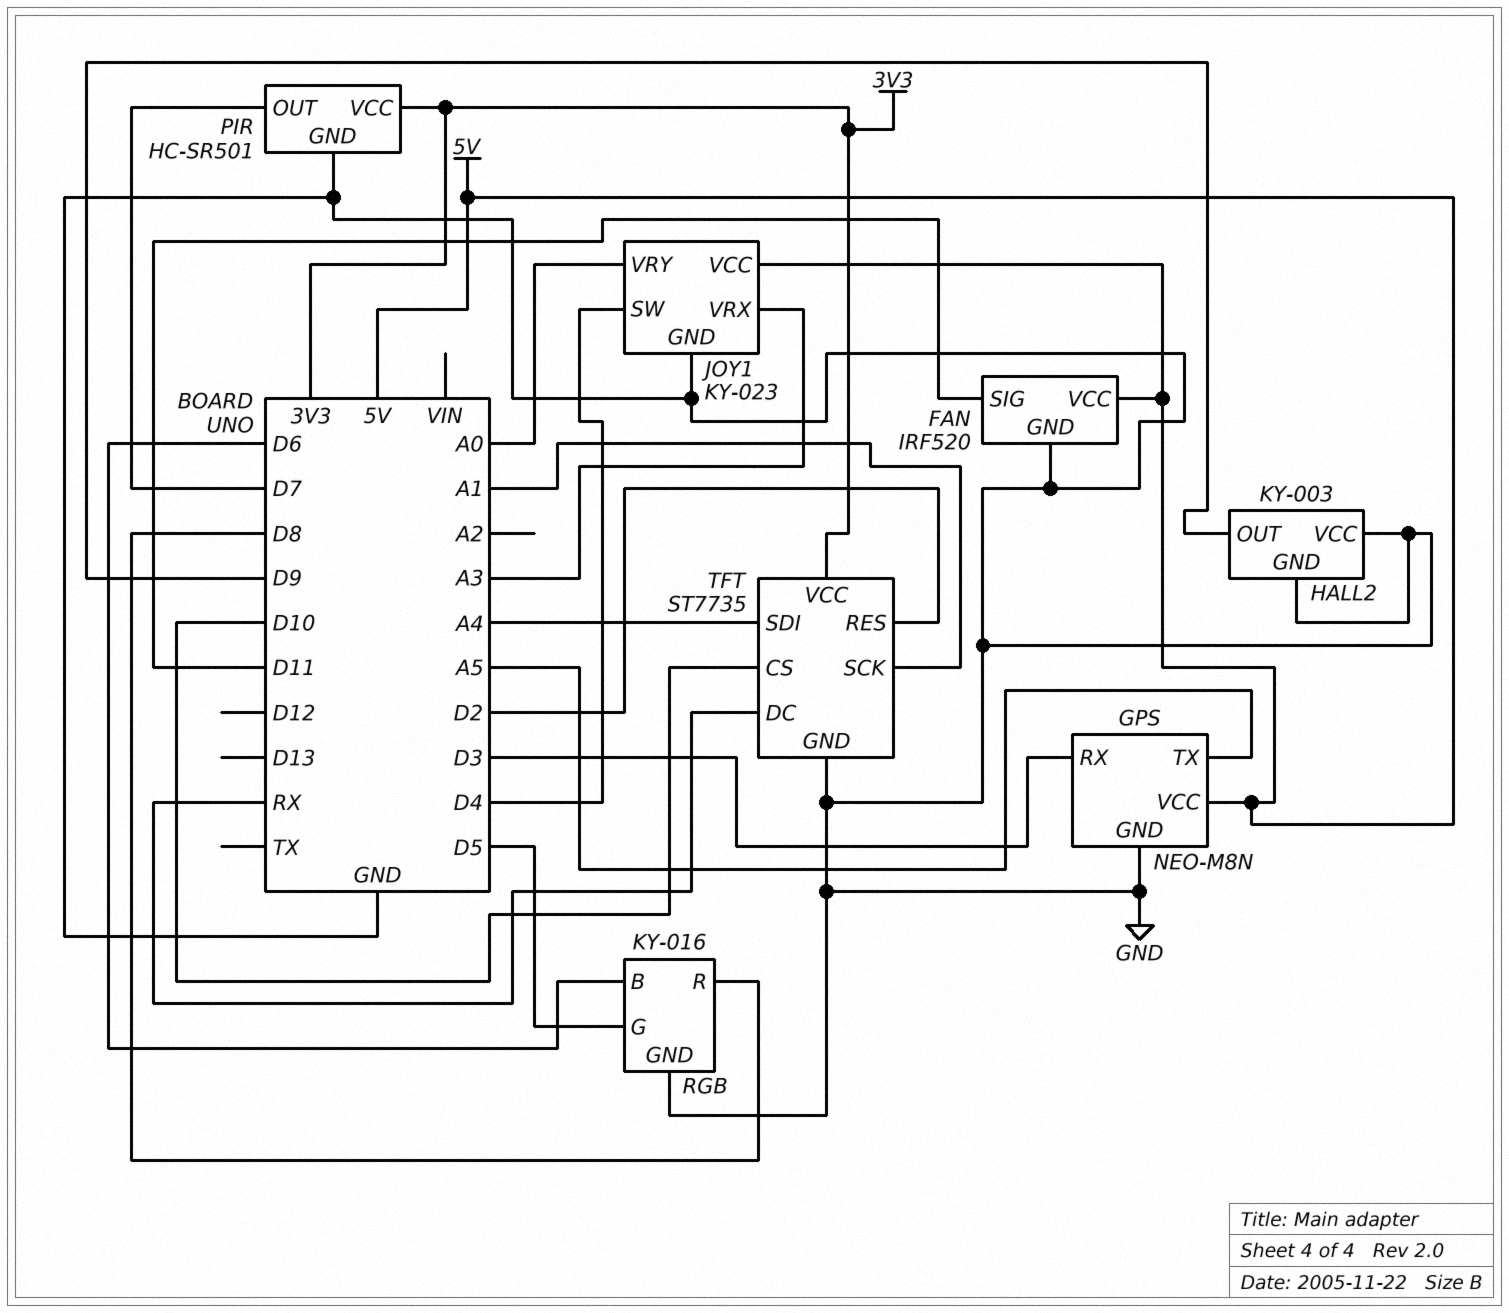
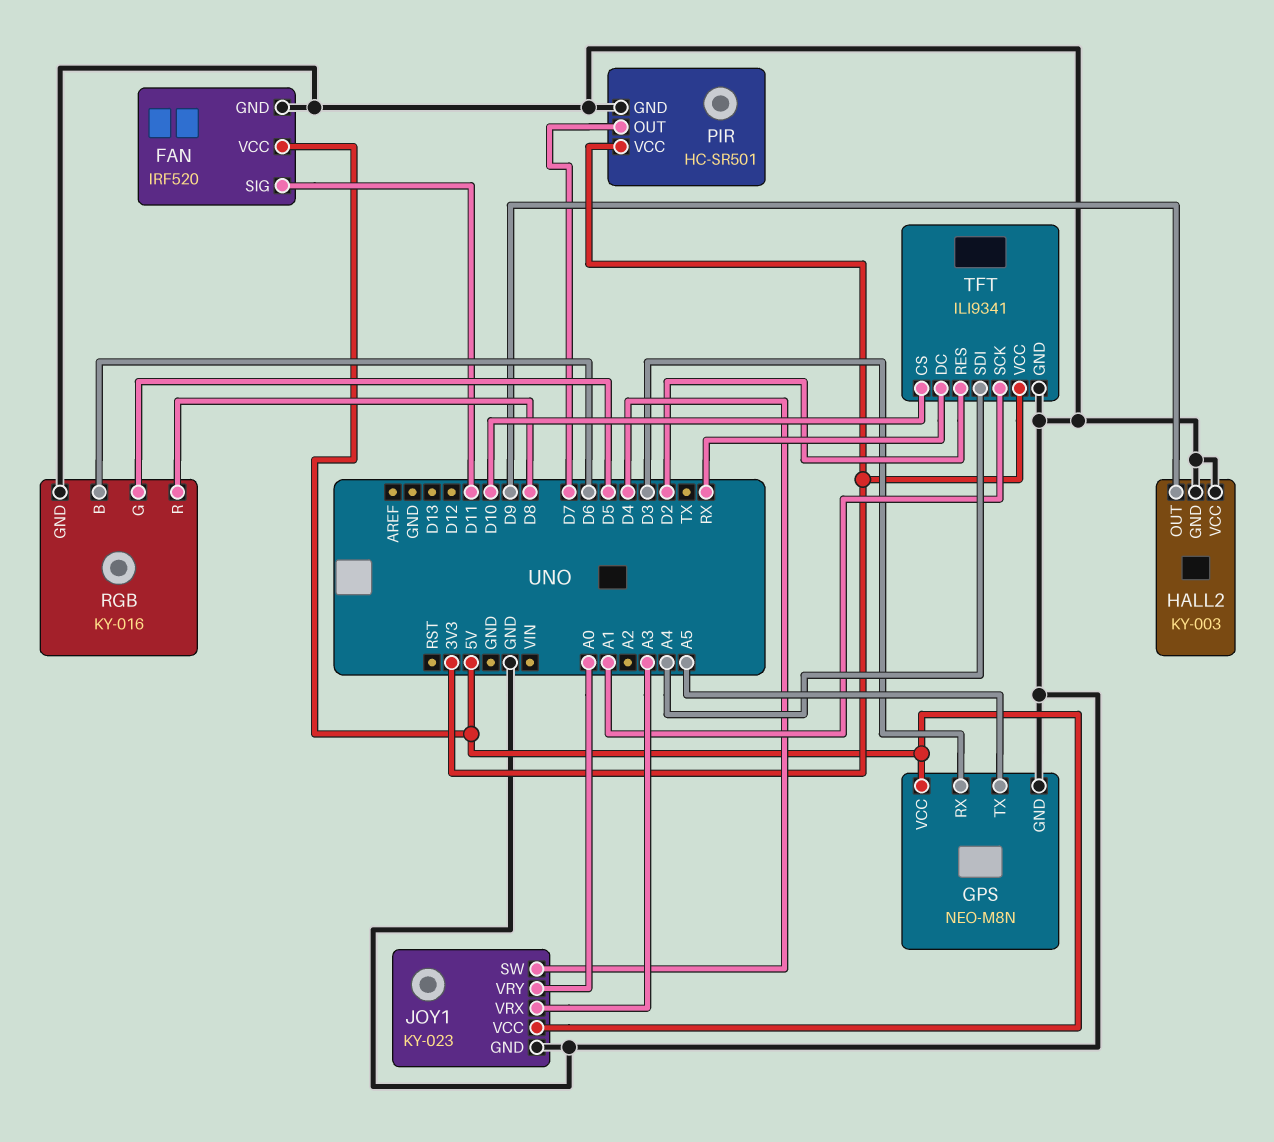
TFT: ST7735 -> ILI9341

